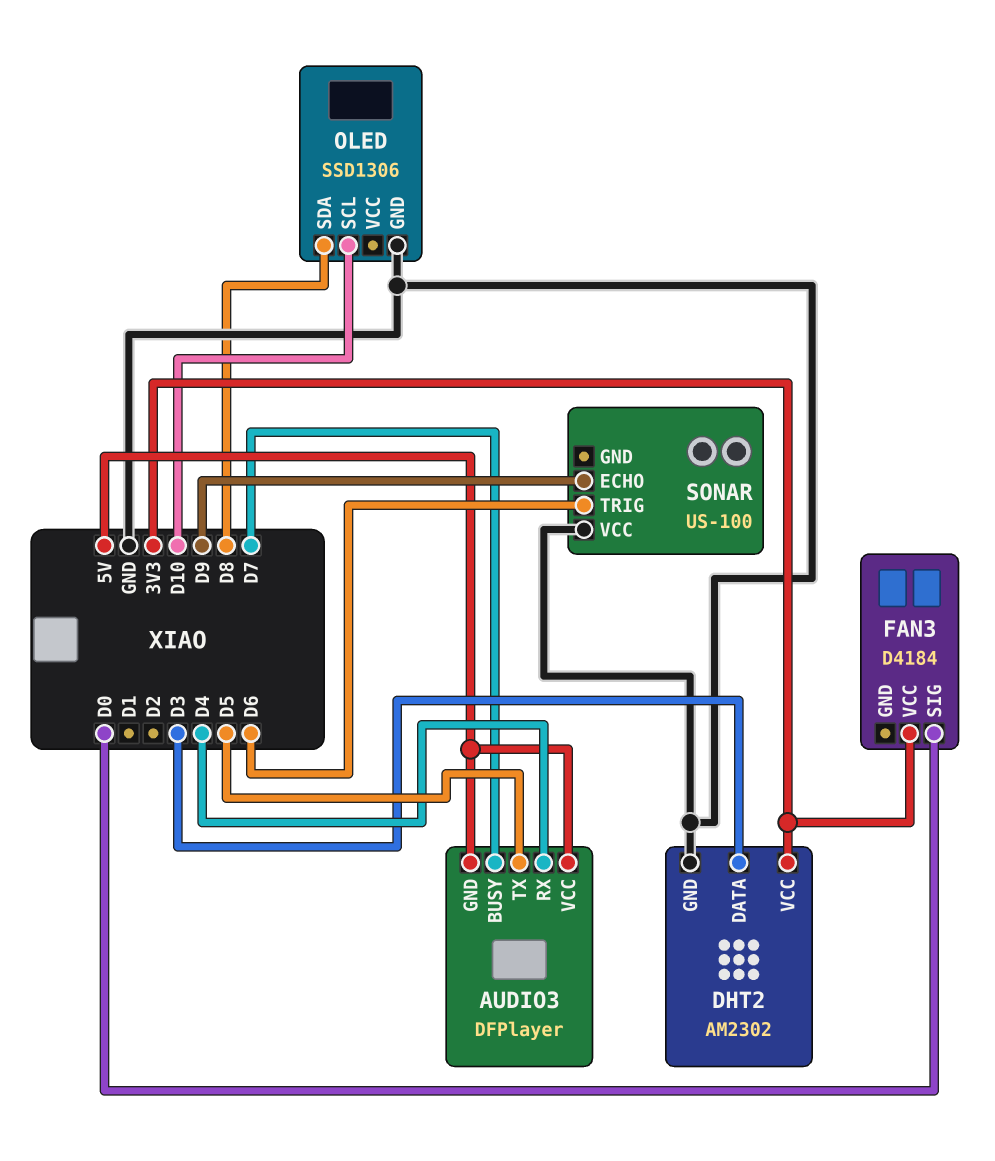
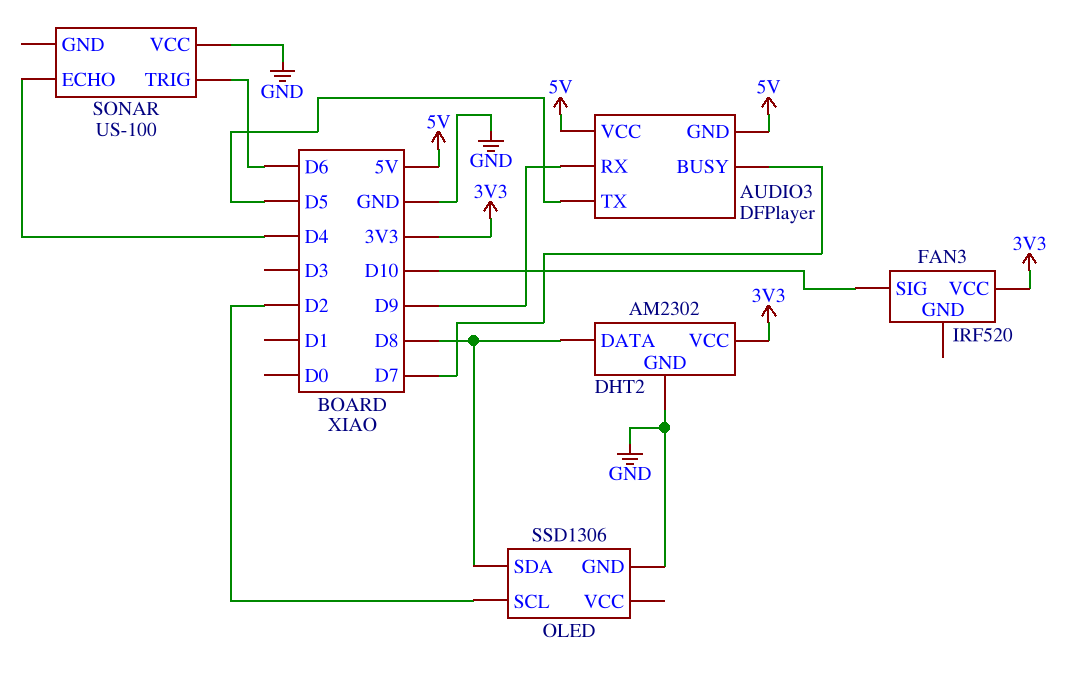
AUDIO3 pin RX: D4 -> D9
DHT2 pin DATA: D3 -> D8
FAN3: D4184 -> IRF520
FAN3 pin SIG: D0 -> D10
OLED pin SCL: D10 -> D2
SONAR pin ECHO: D9 -> D4

